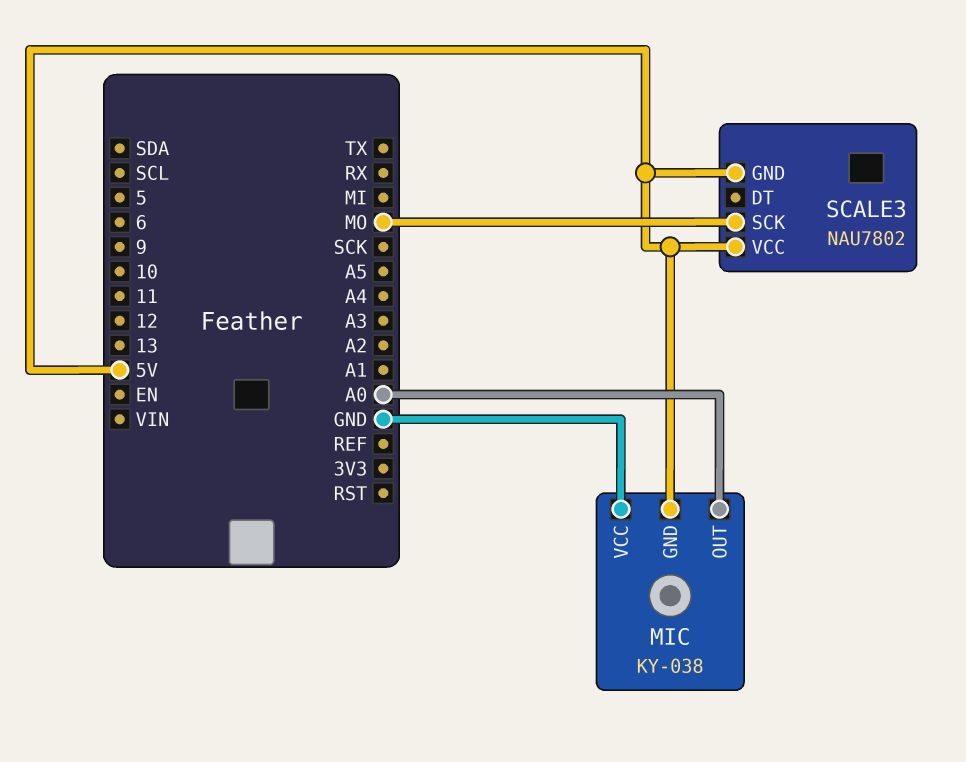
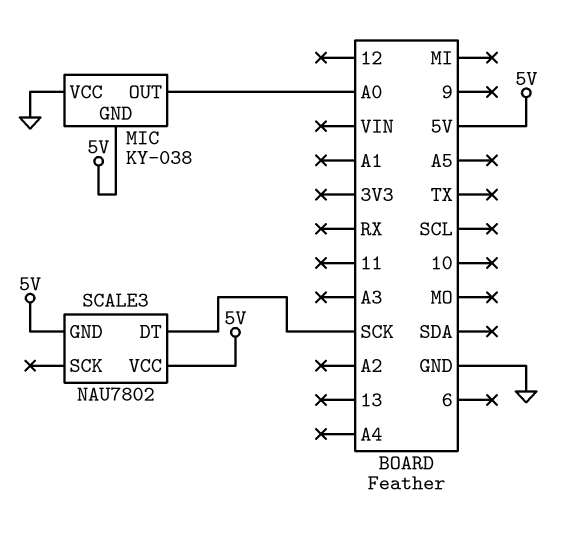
SCALE3 pin DT: none -> SCK
SCALE3 pin SCK: MO -> none

